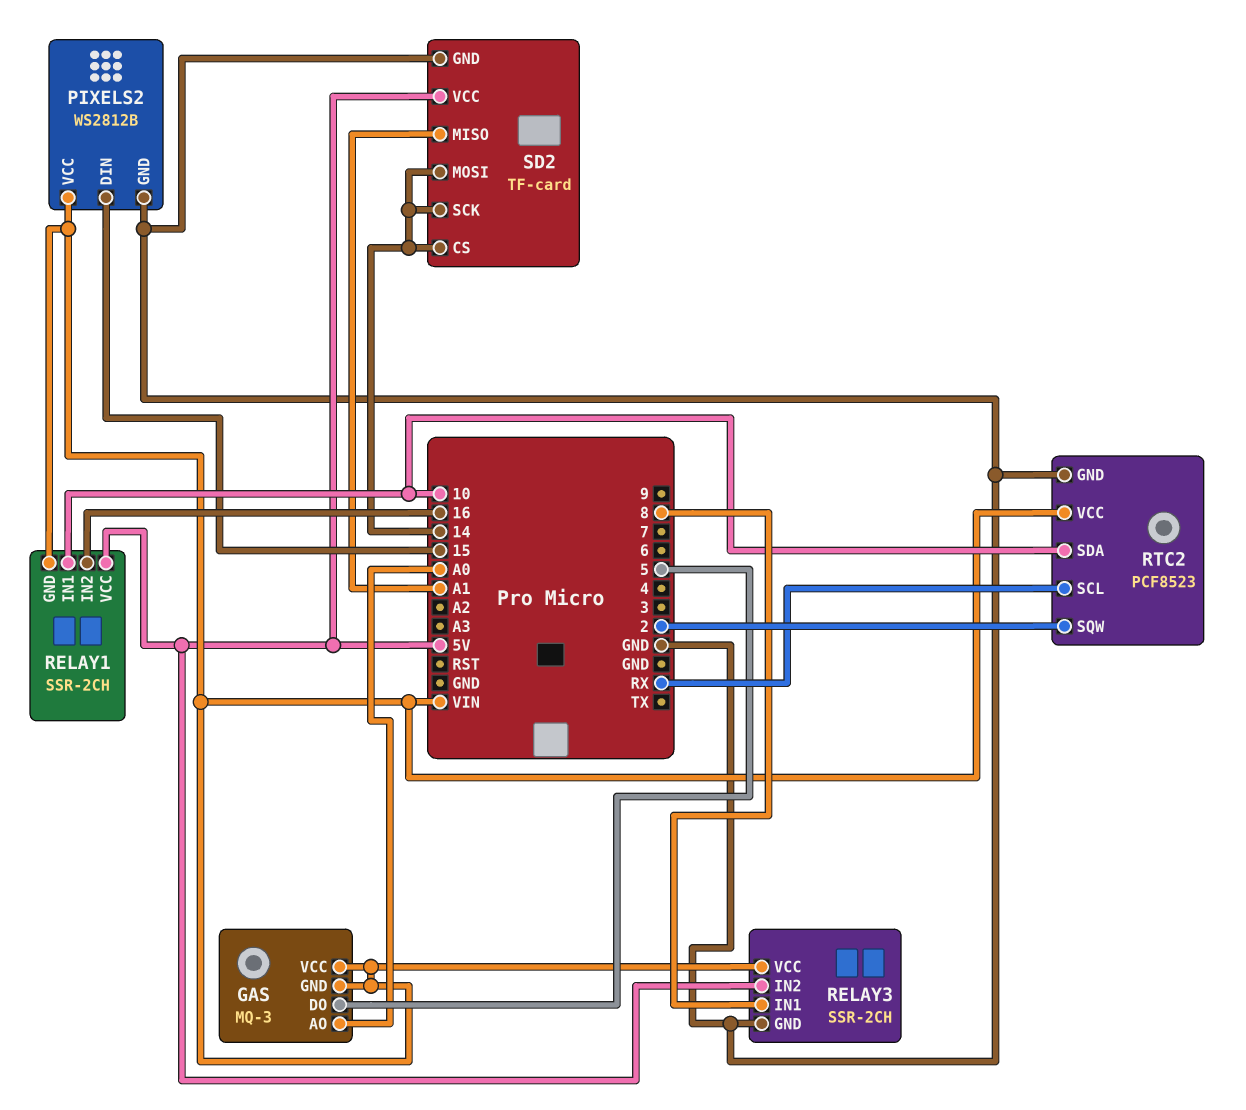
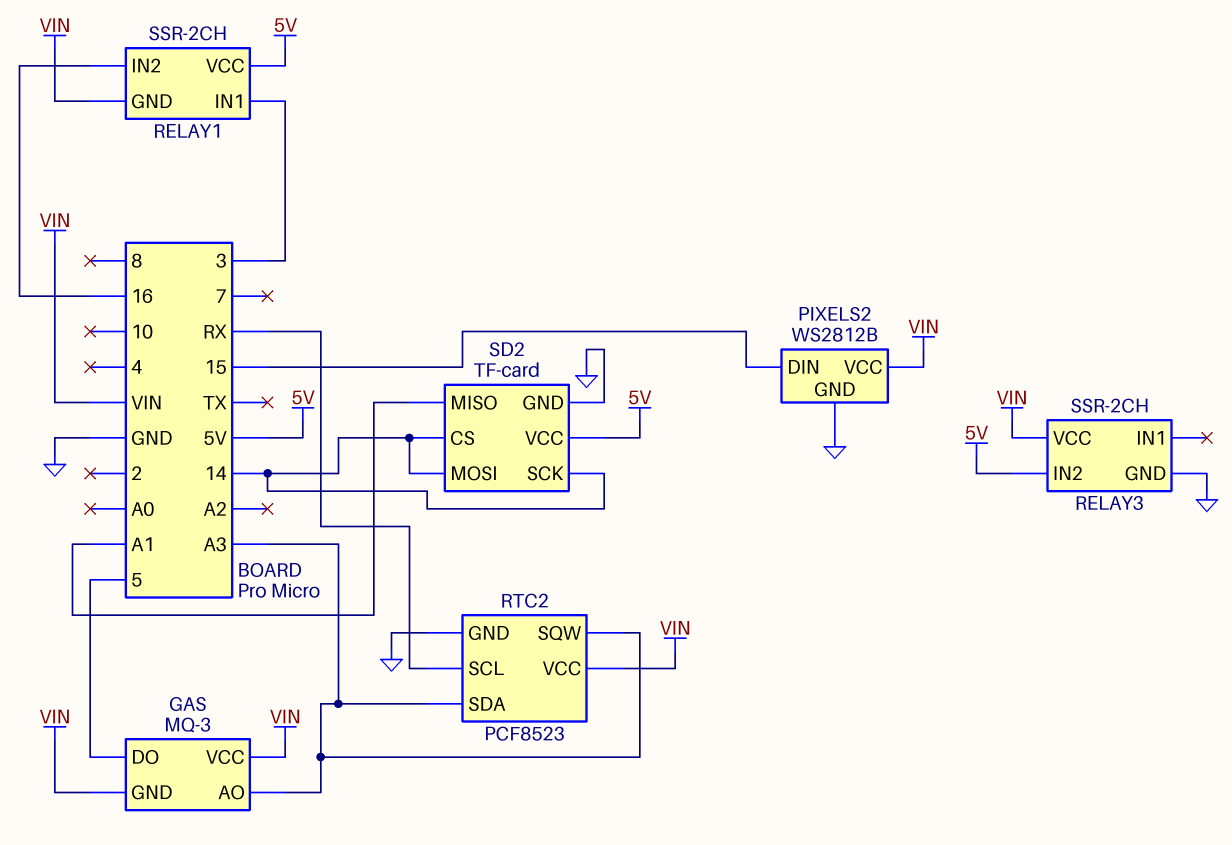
GAS pin AO: A0 -> A3
RELAY1 pin IN1: 10 -> 3
RELAY3 pin IN1: 8 -> none
RTC2 pin SDA: 10 -> A3
RTC2 pin SQW: 2 -> A3

